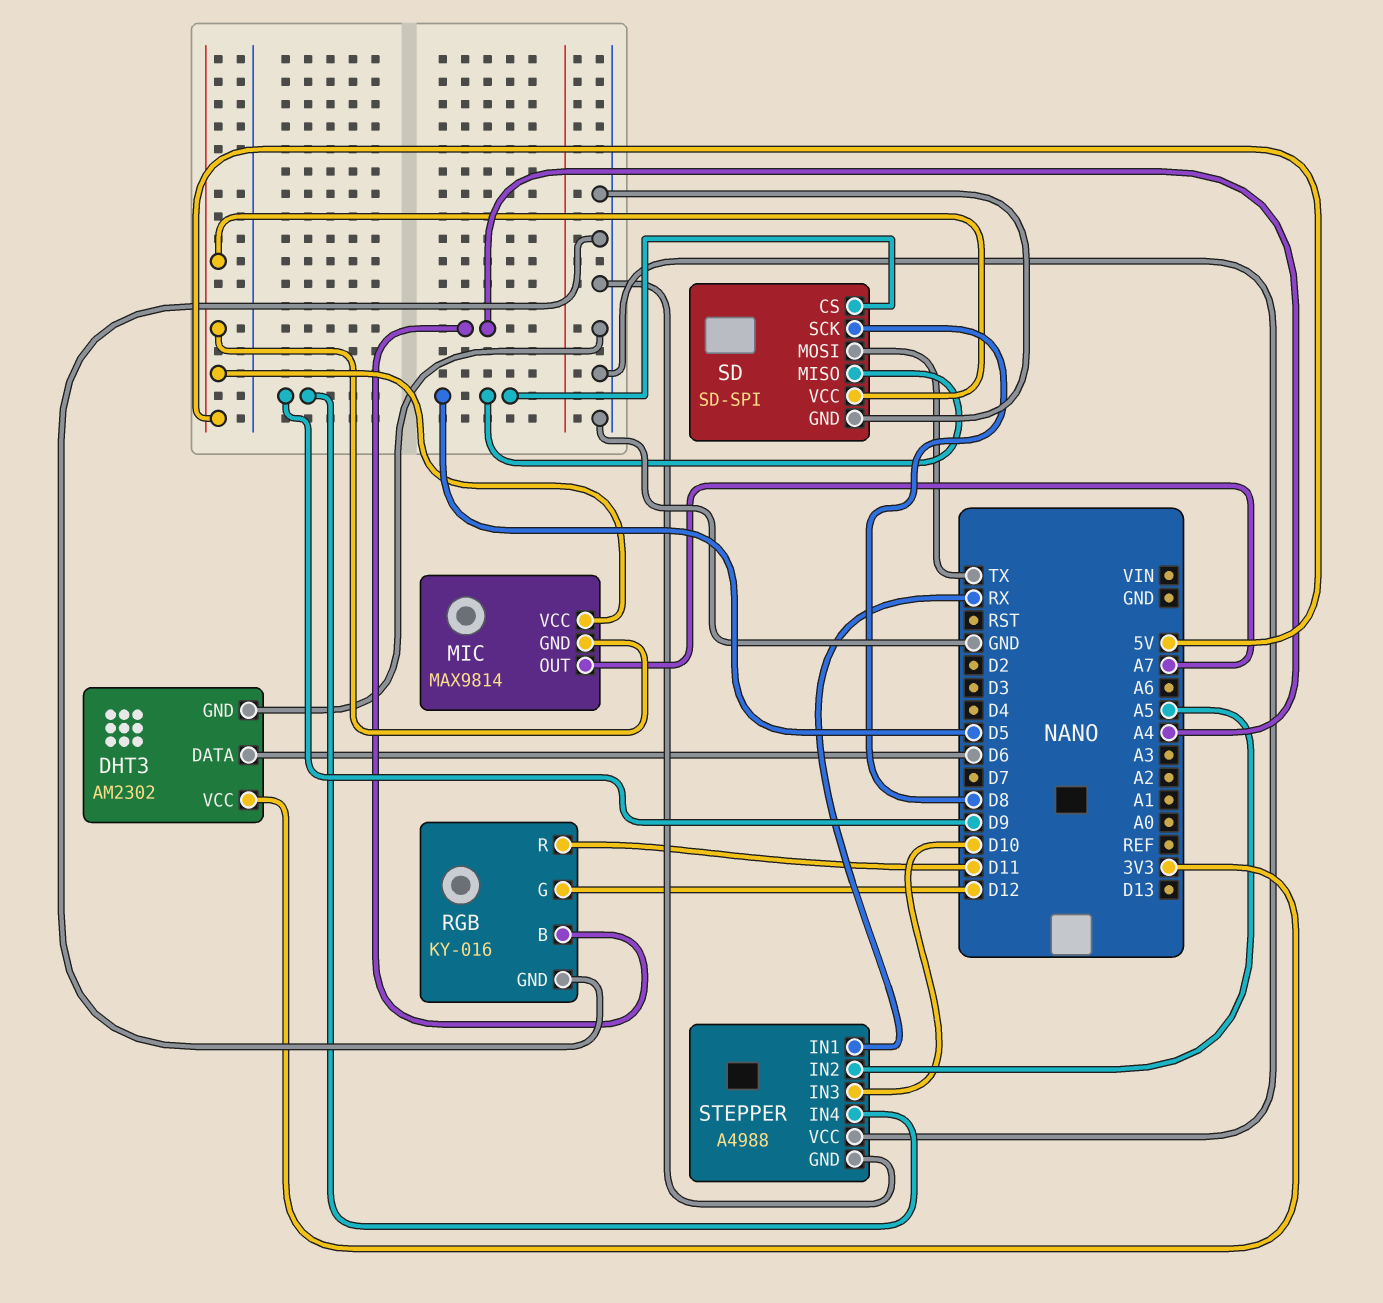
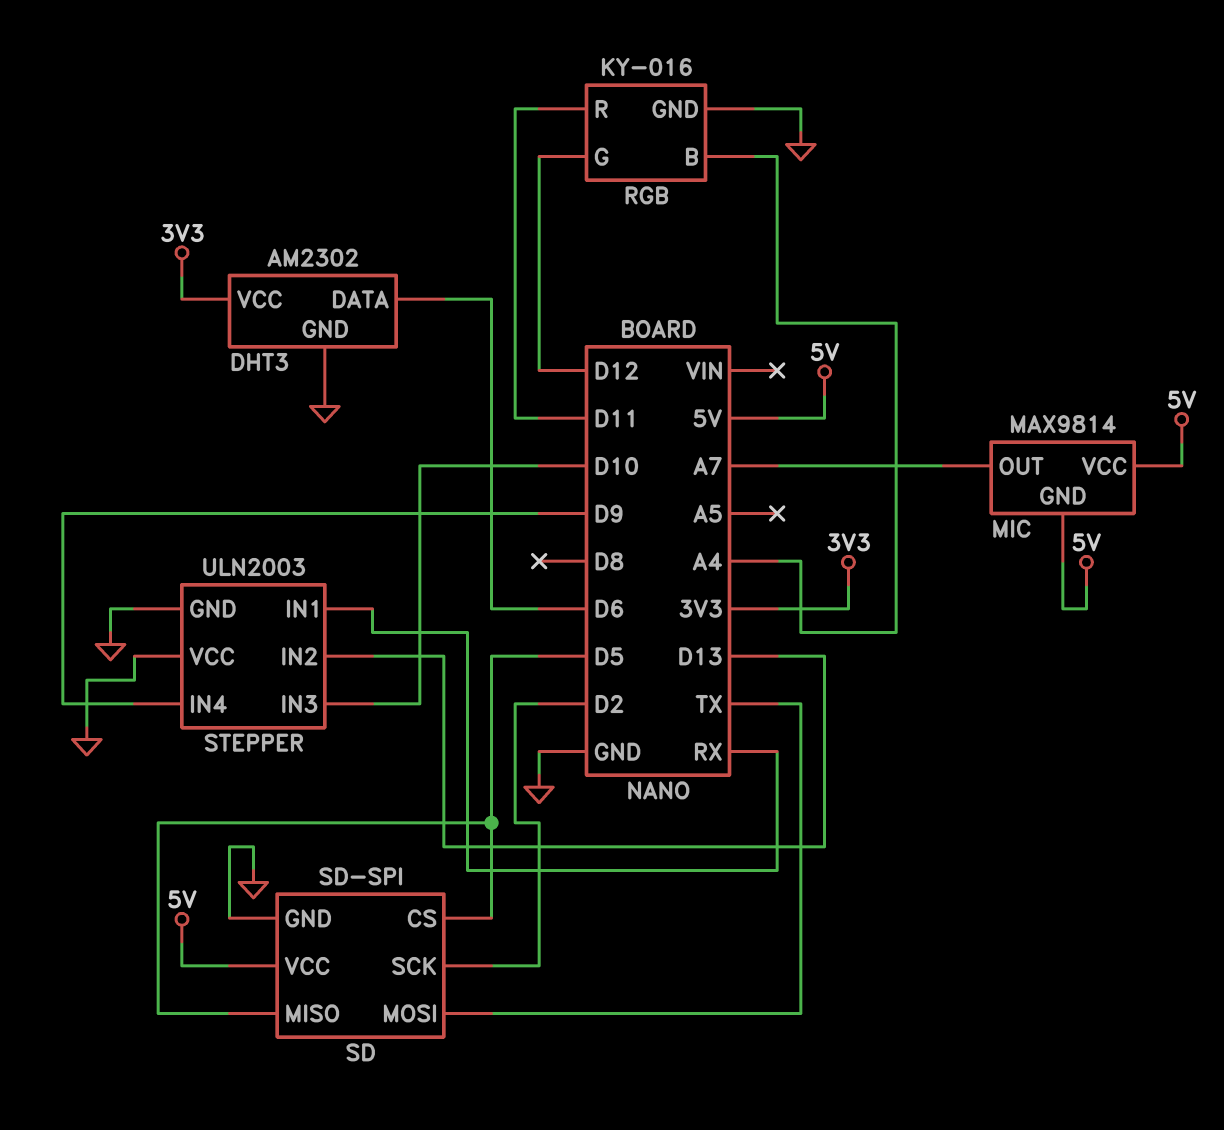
SD pin SCK: D8 -> D2
STEPPER: A4988 -> ULN2003
STEPPER pin IN2: A5 -> D13

